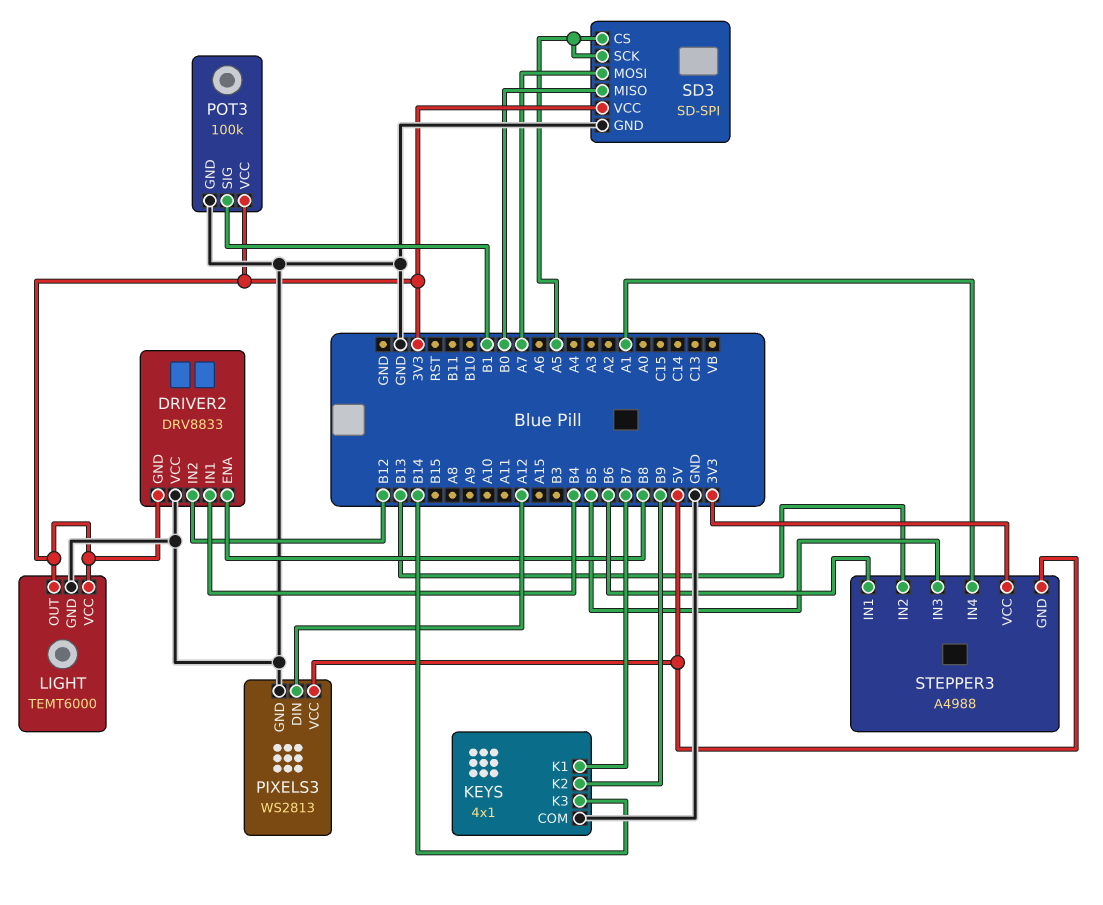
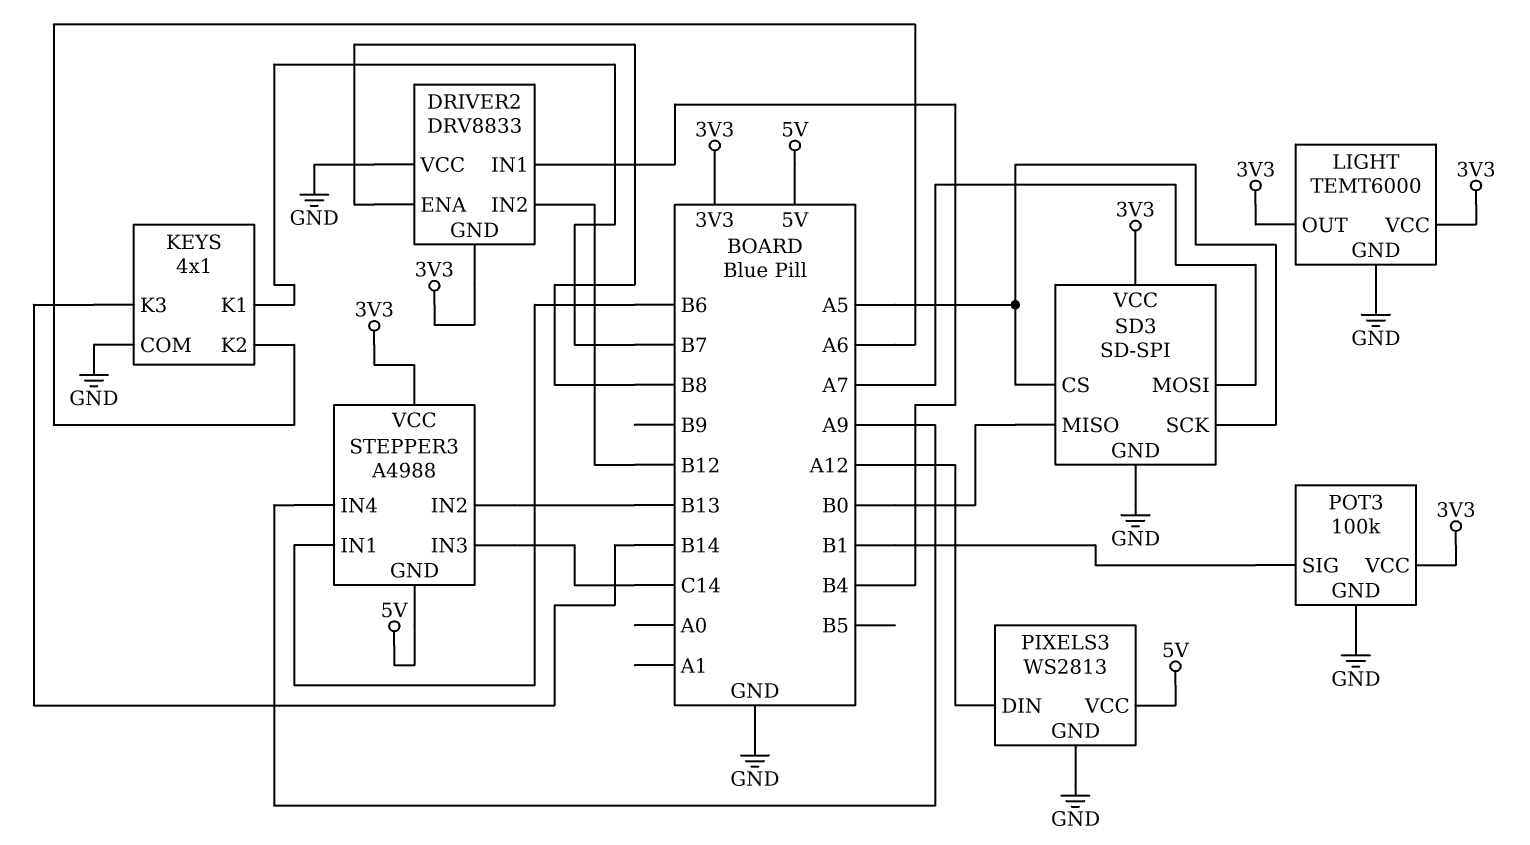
KEYS pin K2: B9 -> A6
STEPPER3 pin IN3: B5 -> C14
STEPPER3 pin IN4: A1 -> A9

